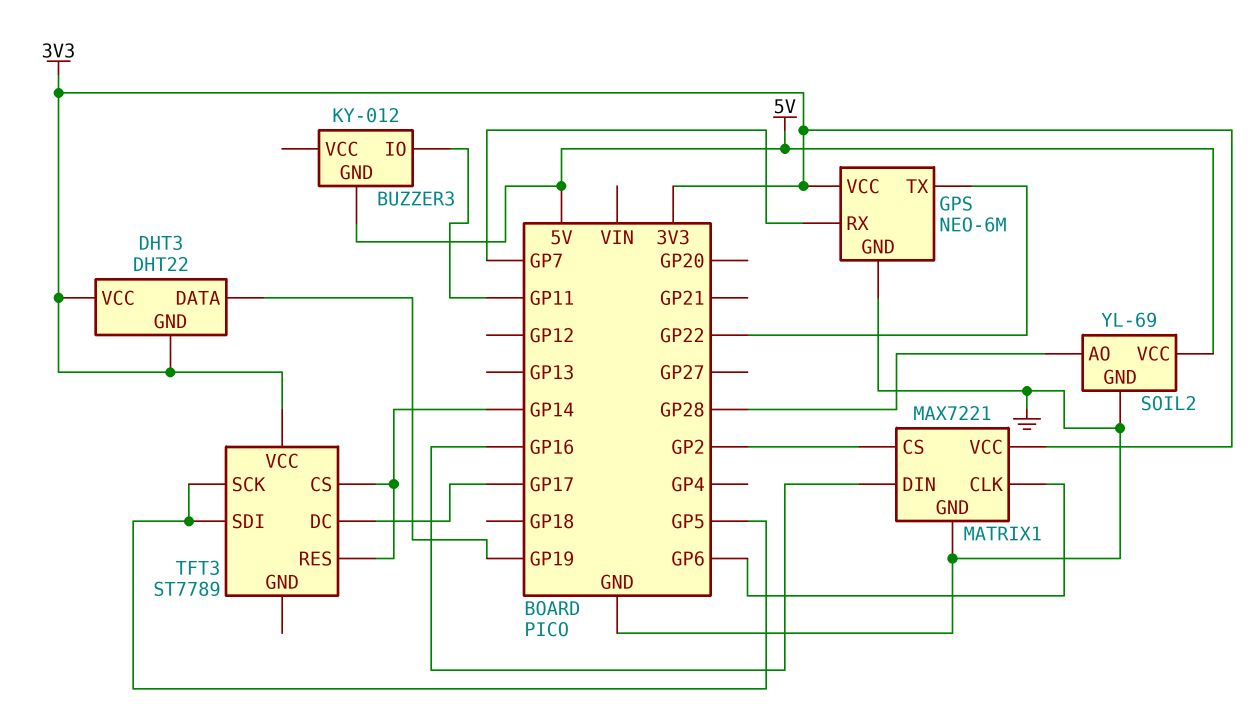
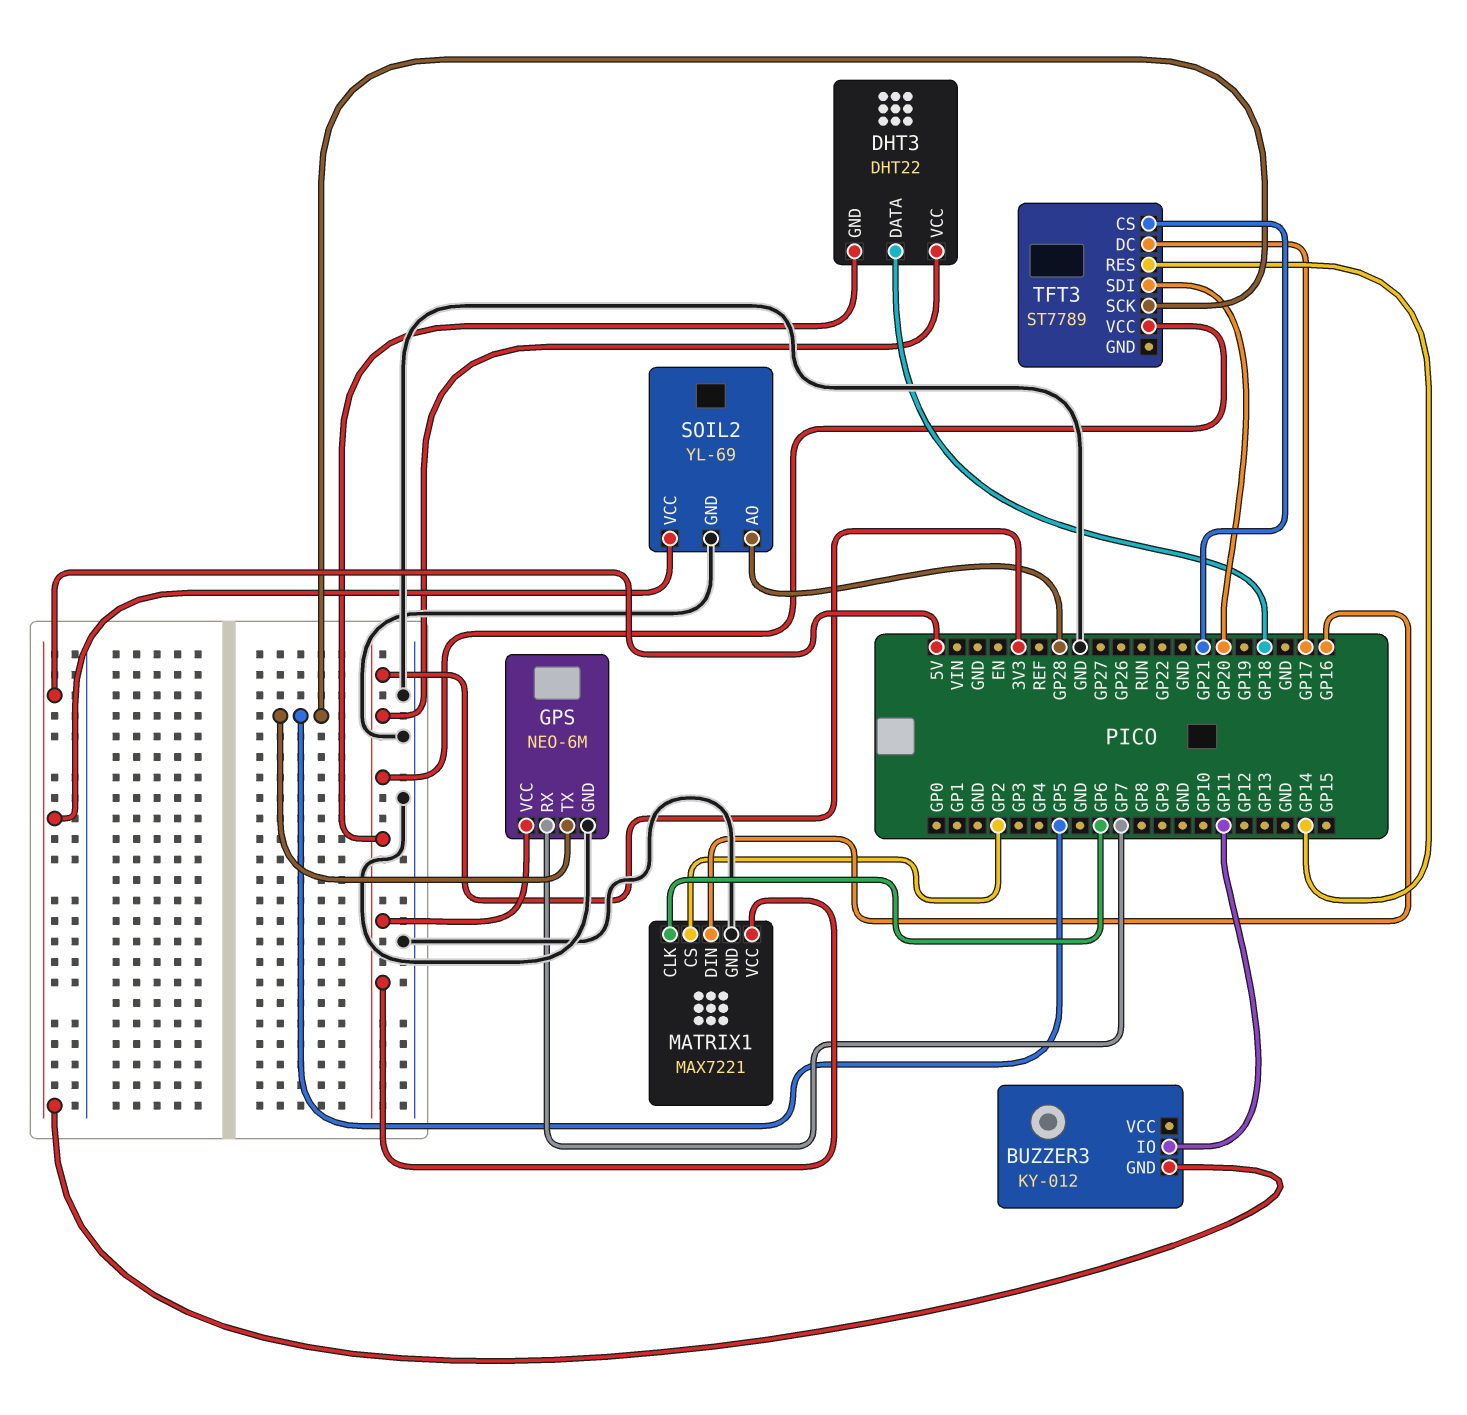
DHT3 pin DATA: GP19 -> GP18
GPS pin TX: GP22 -> GP5
TFT3 pin CS: GP14 -> GP21
TFT3 pin SDI: GP5 -> GP20

